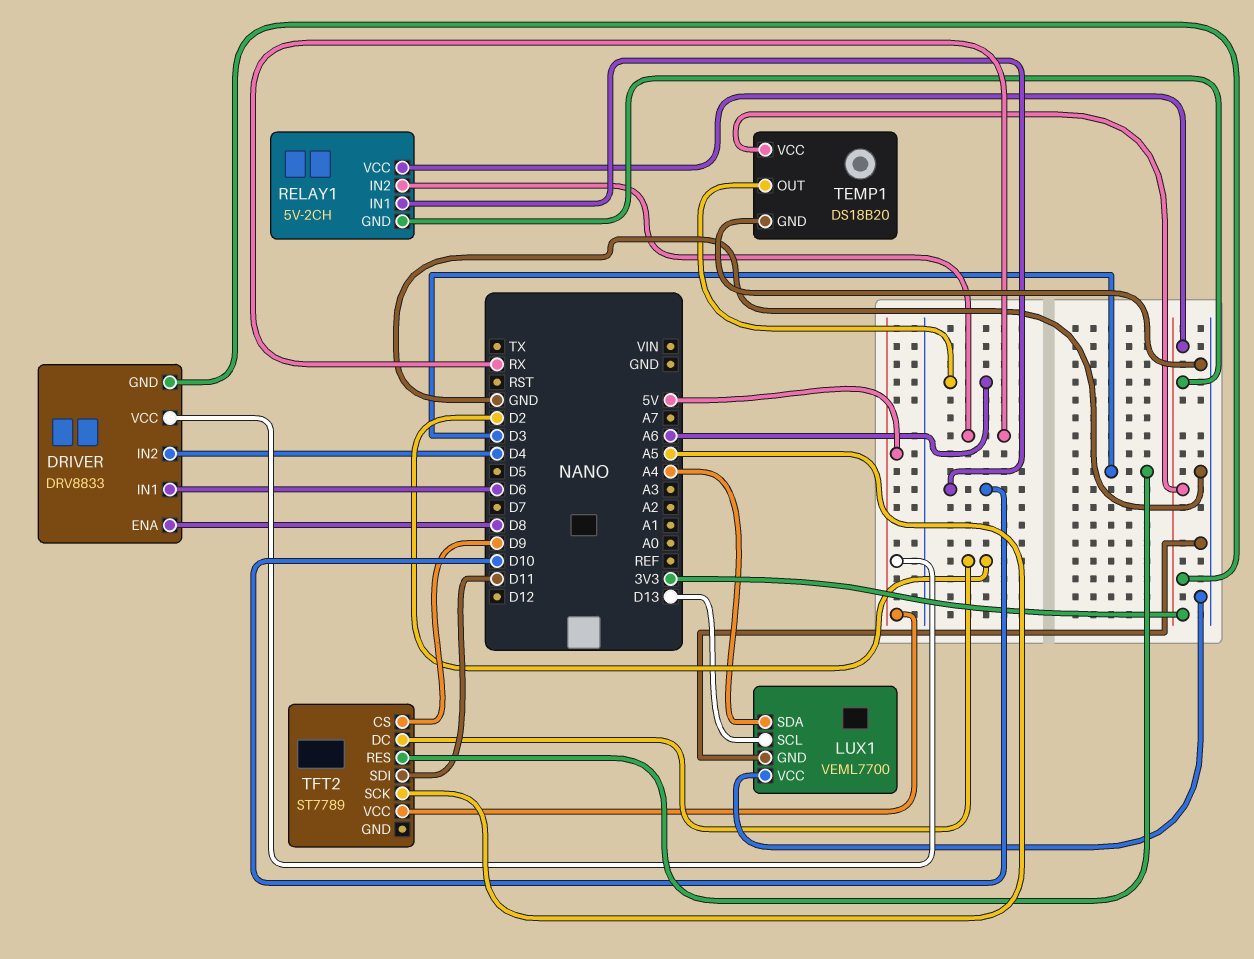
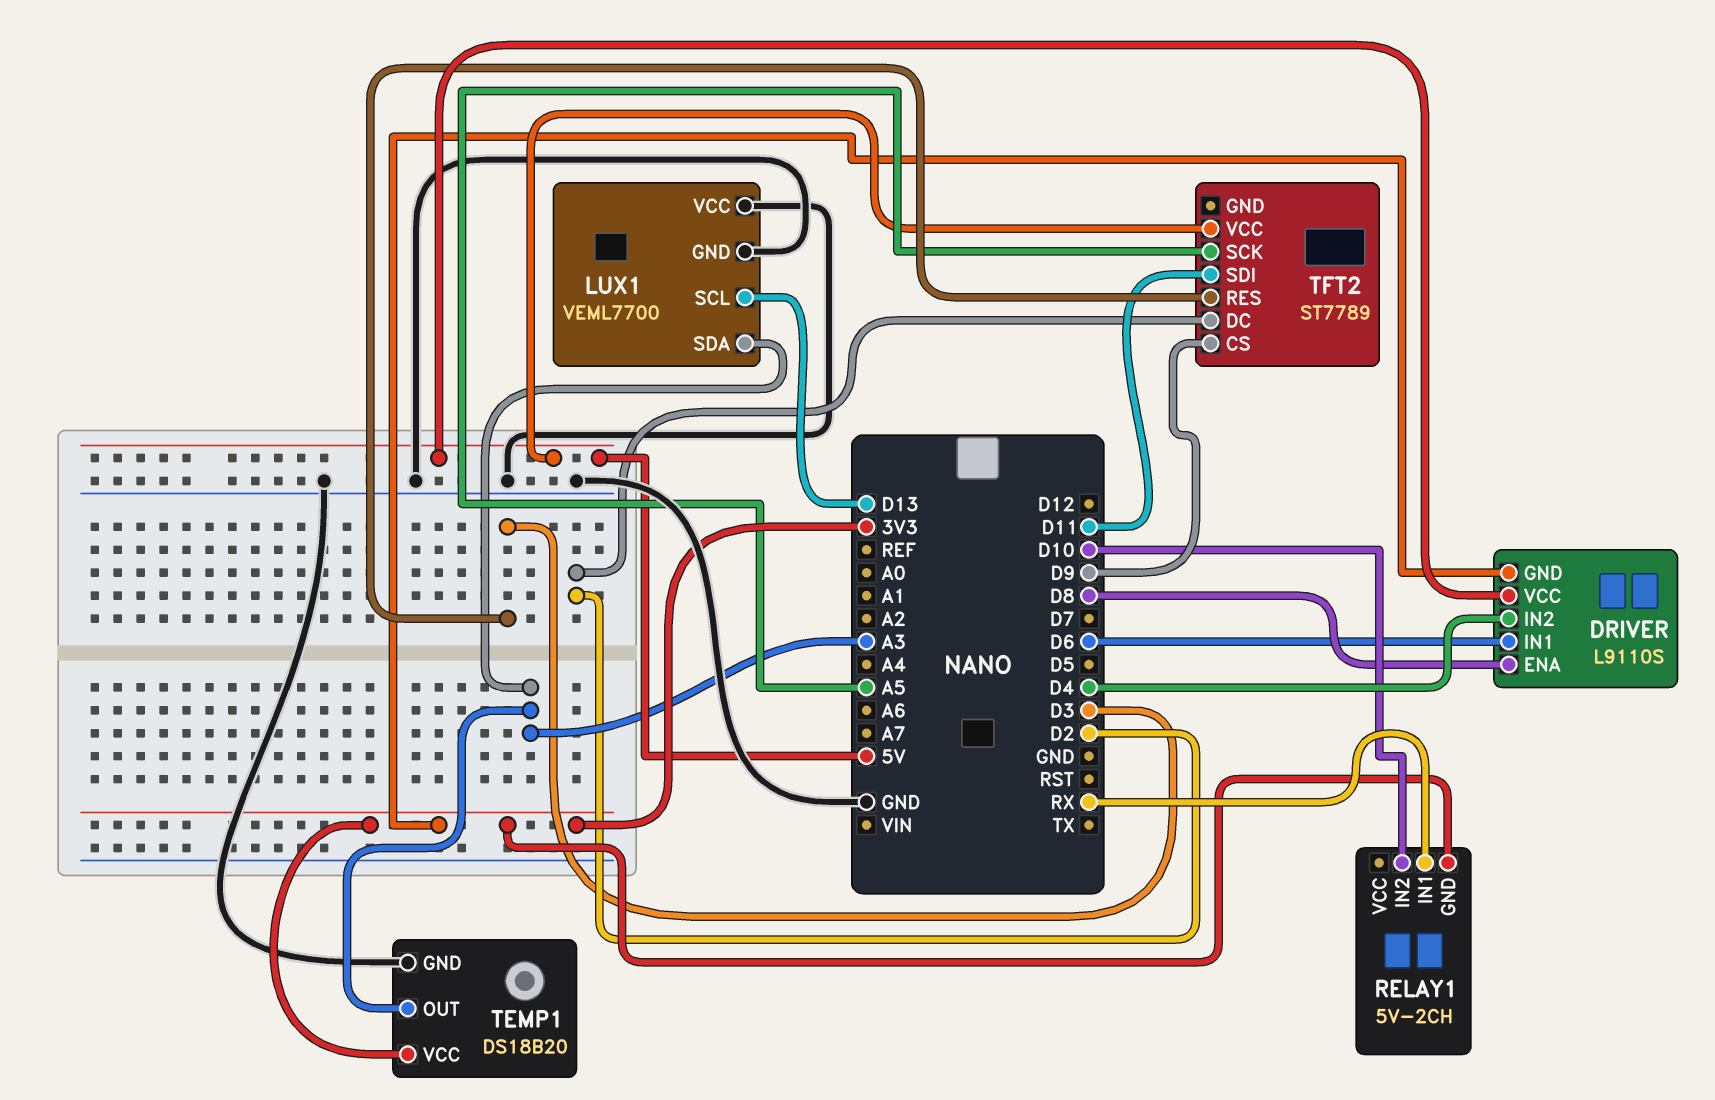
DRIVER: DRV8833 -> L9110S
LUX1 pin SDA: A4 -> A3
RELAY1 pin IN1: D10 -> RX
RELAY1 pin IN2: RX -> D10
RELAY1 pin VCC: 3V3 -> none
TEMP1 pin OUT: A6 -> A3

